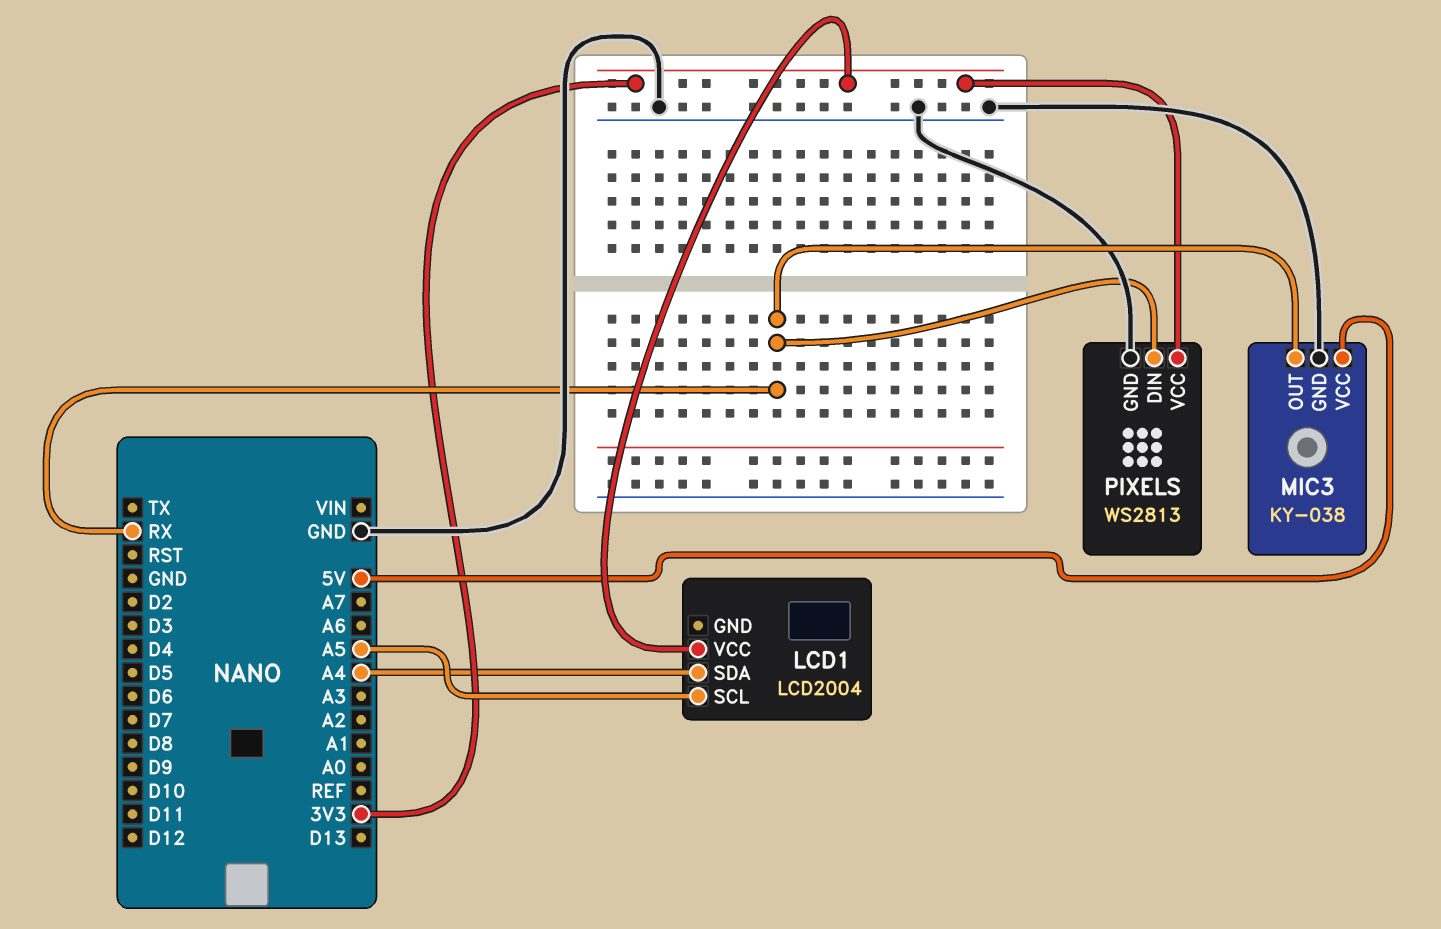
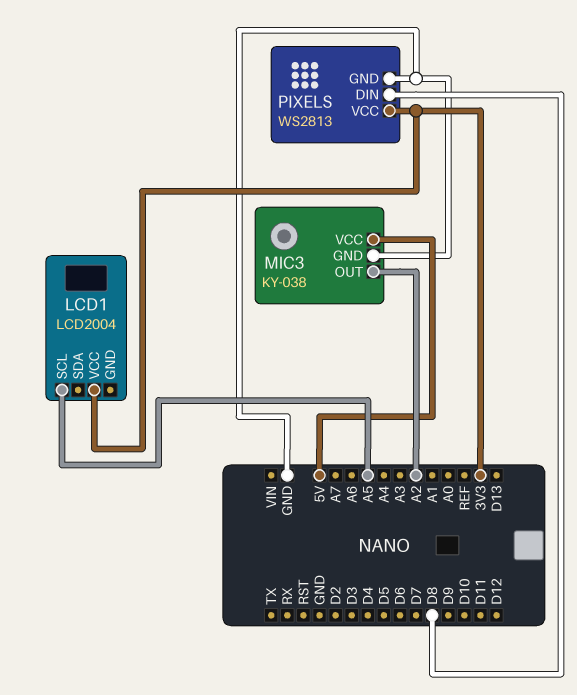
LCD1 pin SDA: A4 -> none
MIC3 pin OUT: RX -> A2
PIXELS pin DIN: RX -> D8

